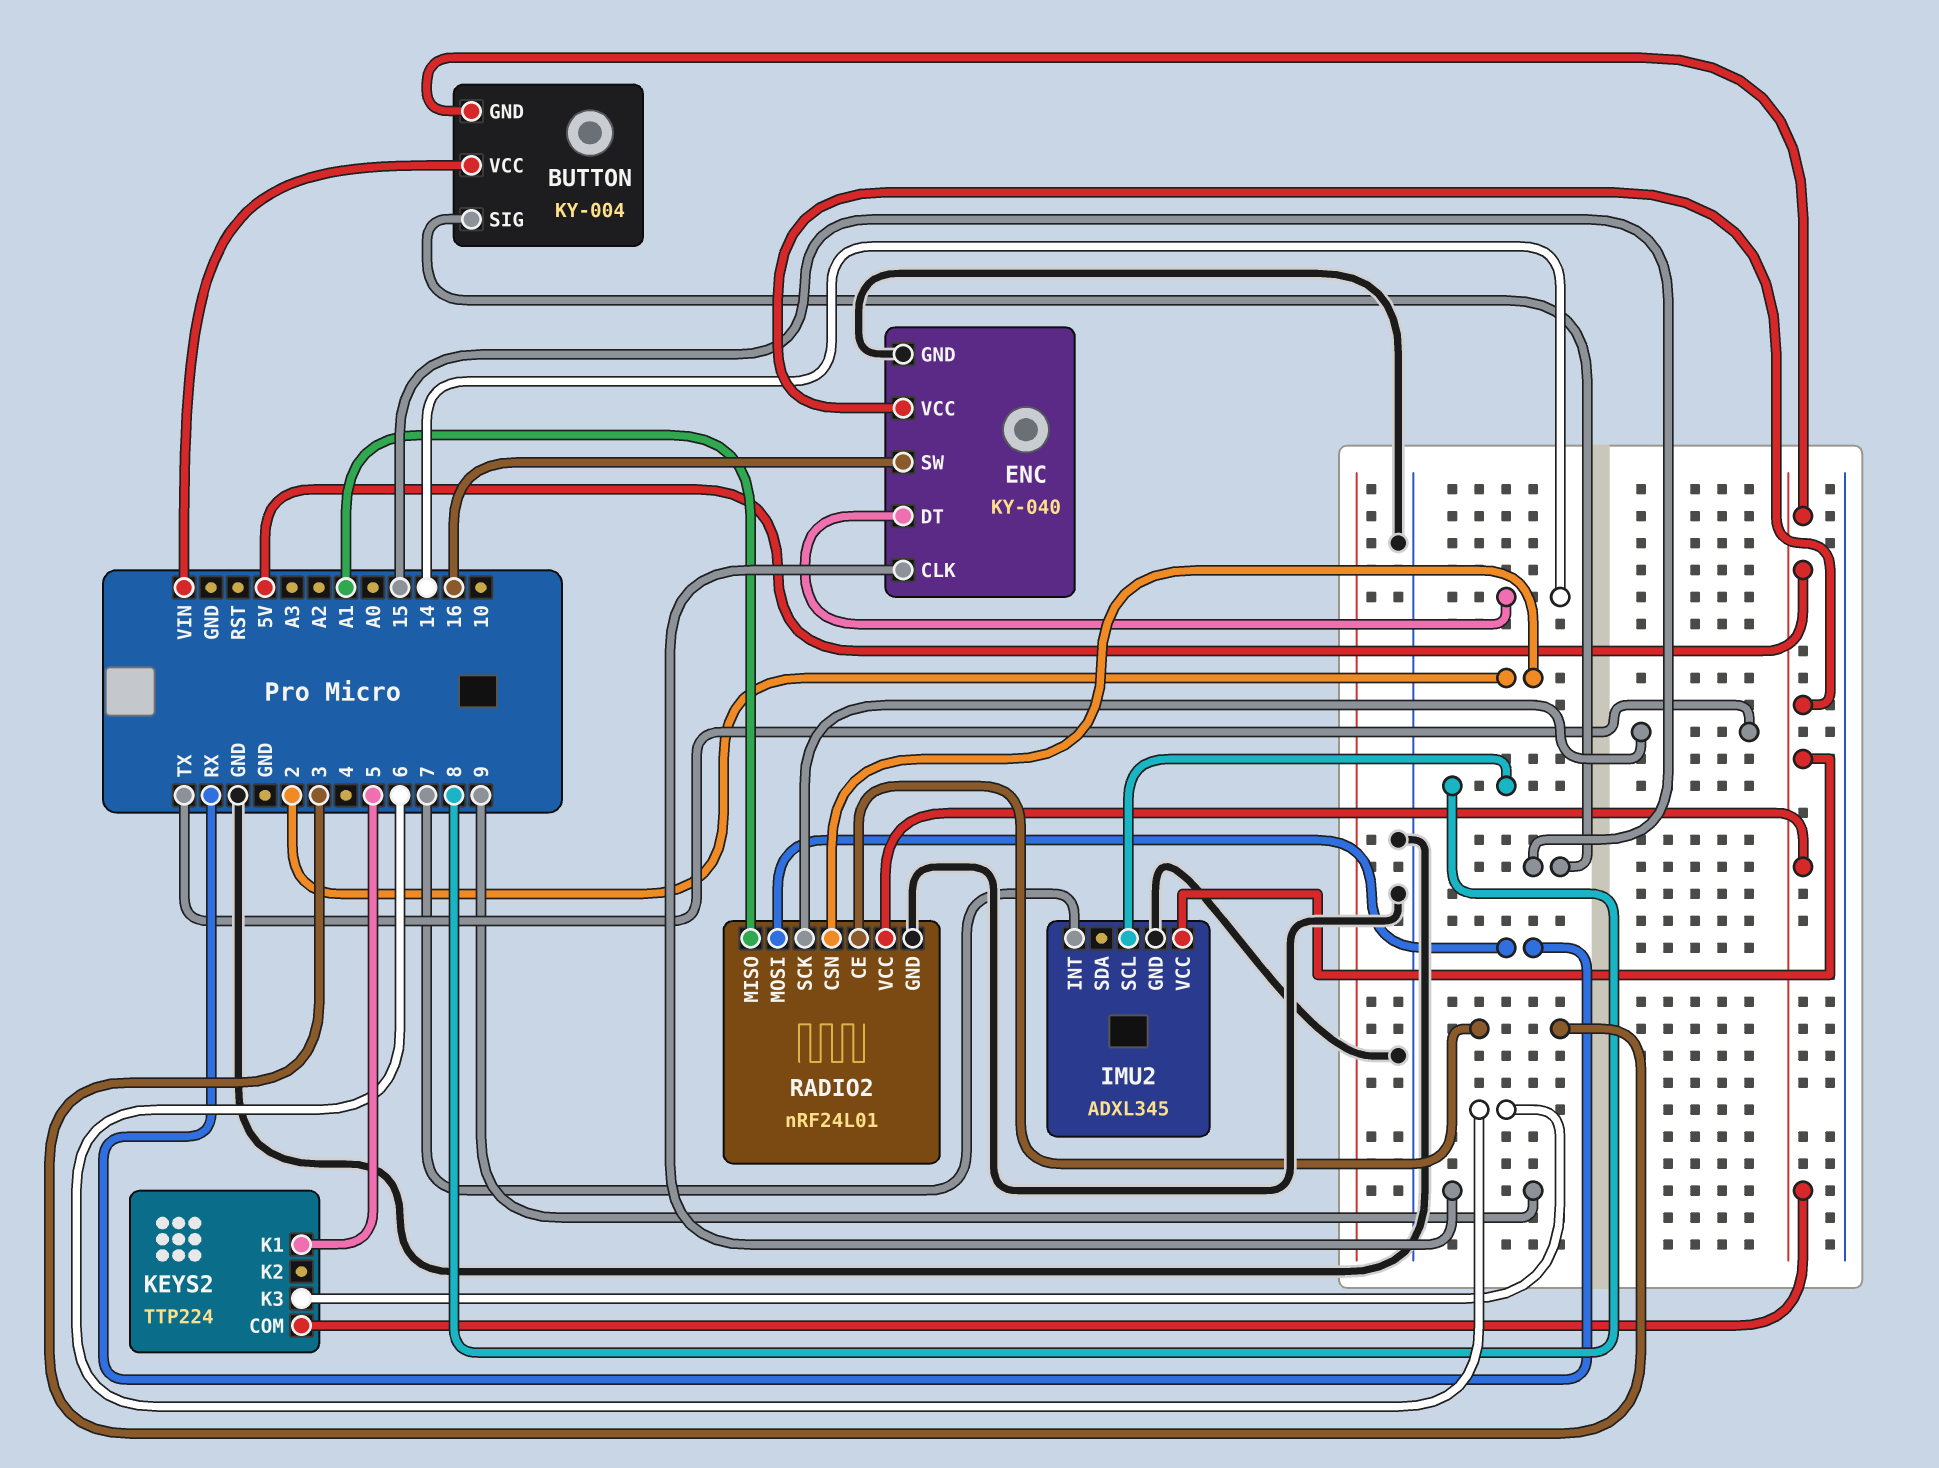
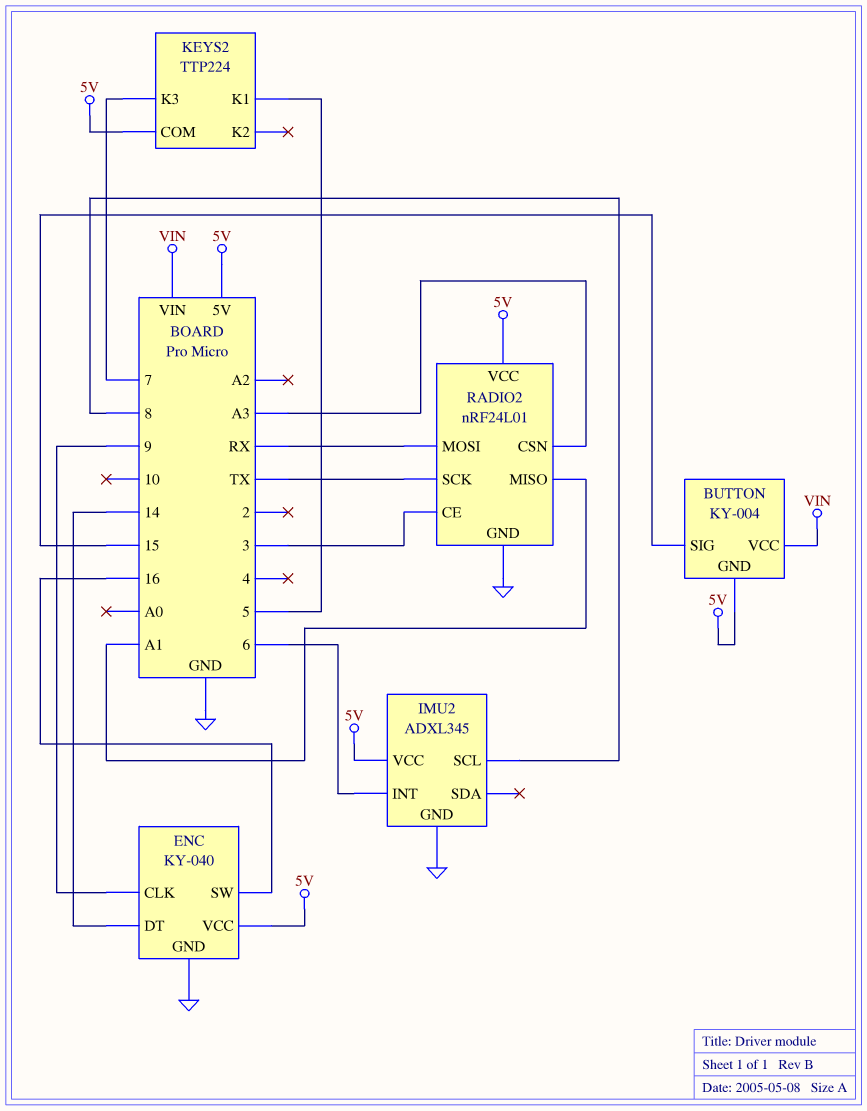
IMU2 pin INT: 7 -> 6
KEYS2 pin K3: 6 -> 7
RADIO2 pin CSN: 2 -> A3

